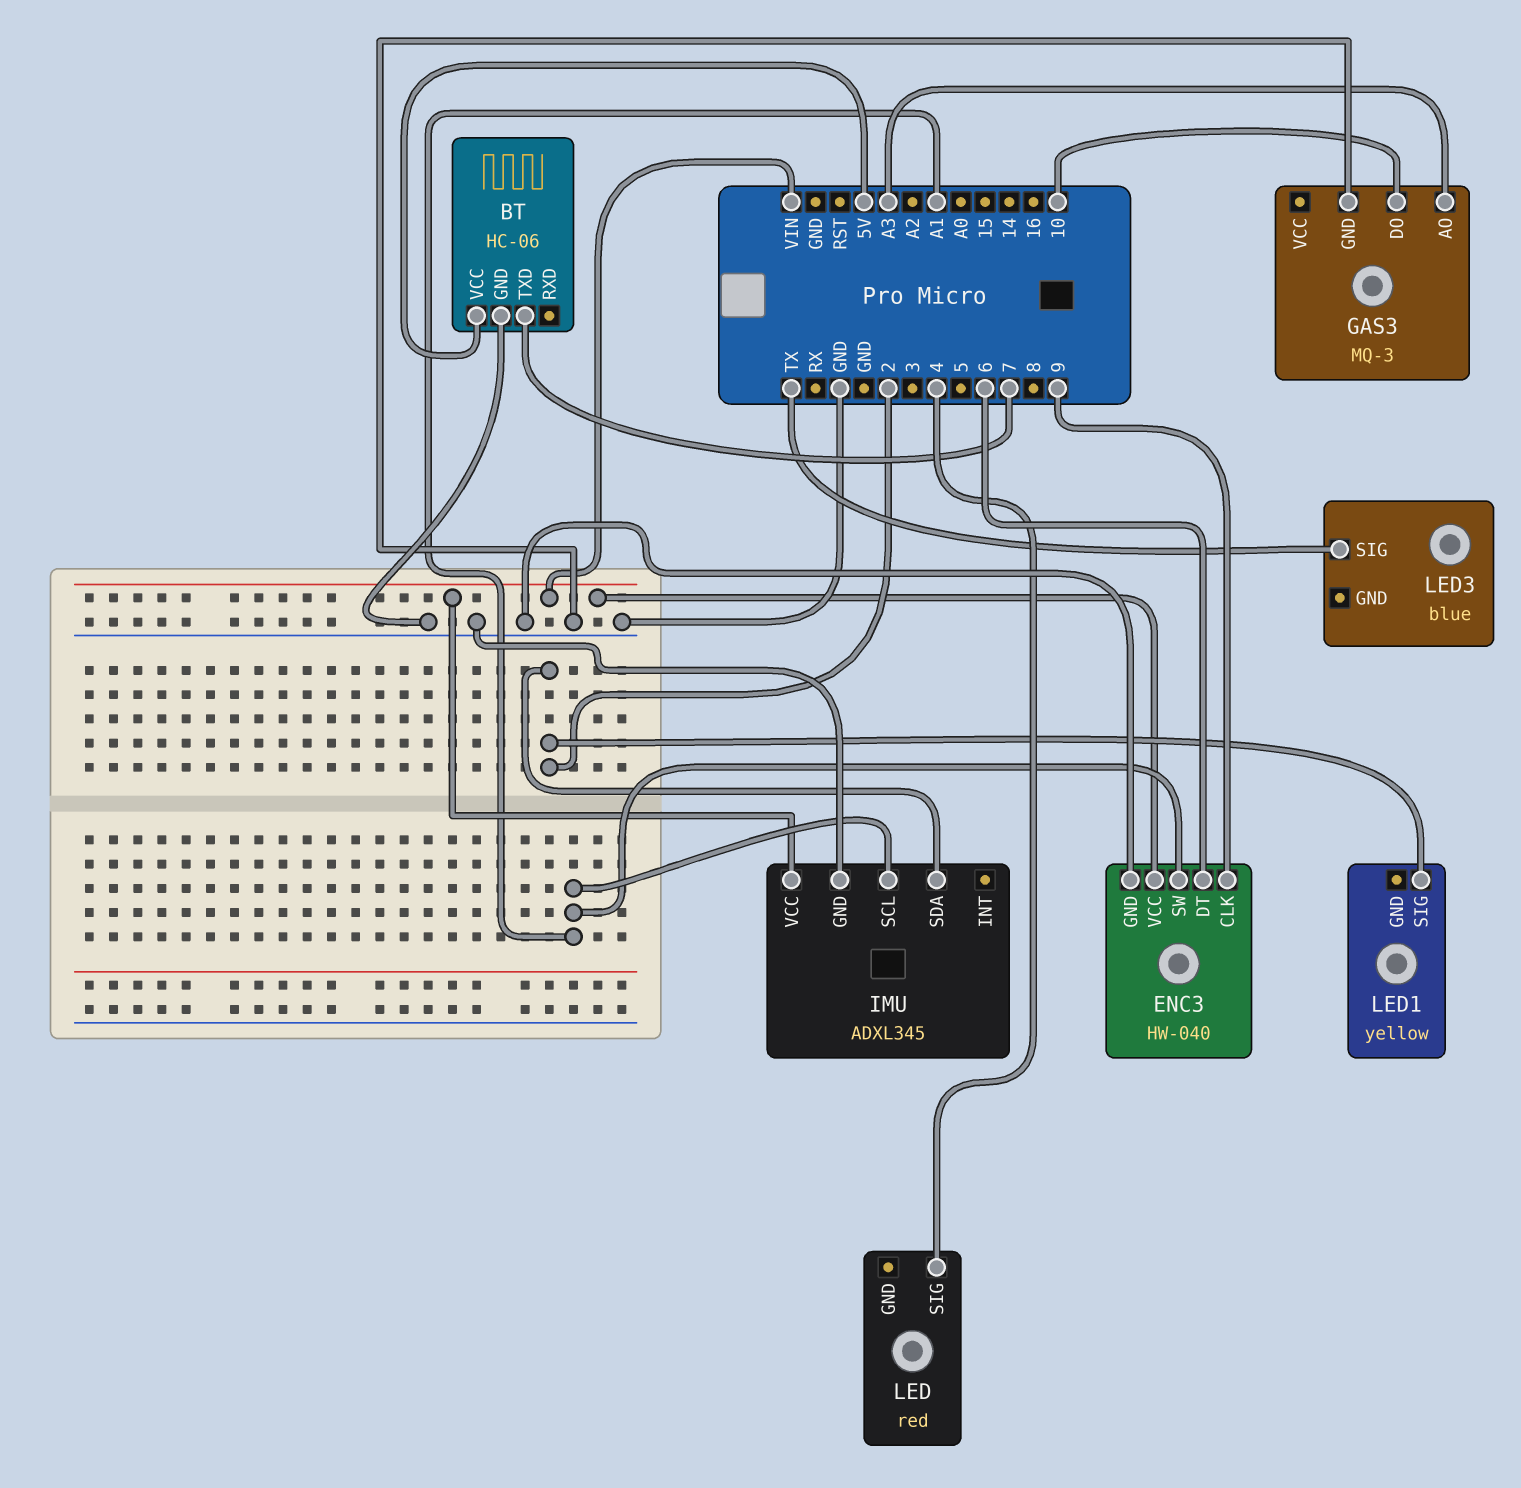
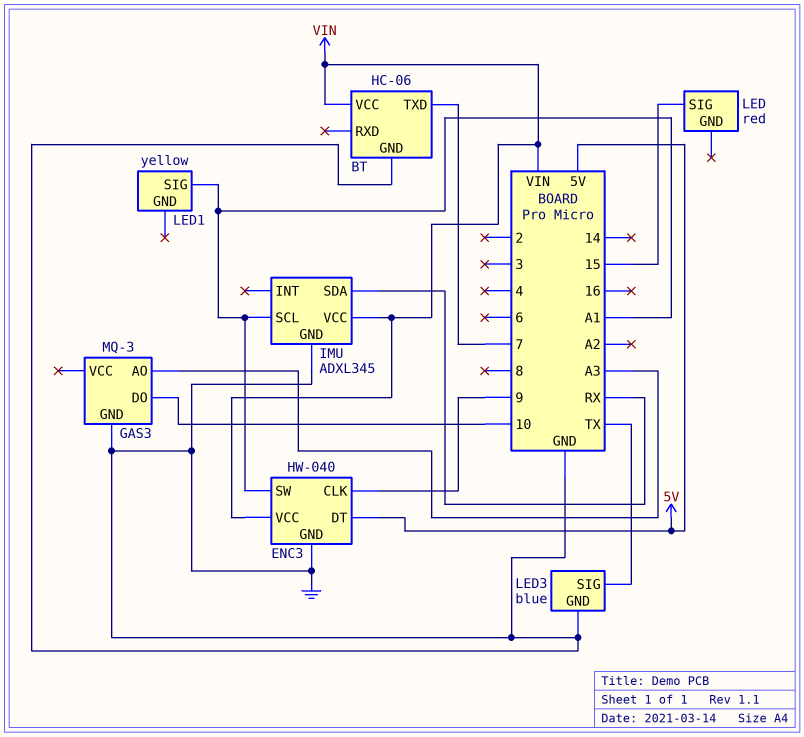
BT pin VCC: 5V -> VIN
ENC3 pin DT: 6 -> 5V
IMU pin SDA: 2 -> RX
LED pin SIG: 4 -> 15
LED1 pin SIG: 2 -> A1
LED3 pin GND: none -> GND

